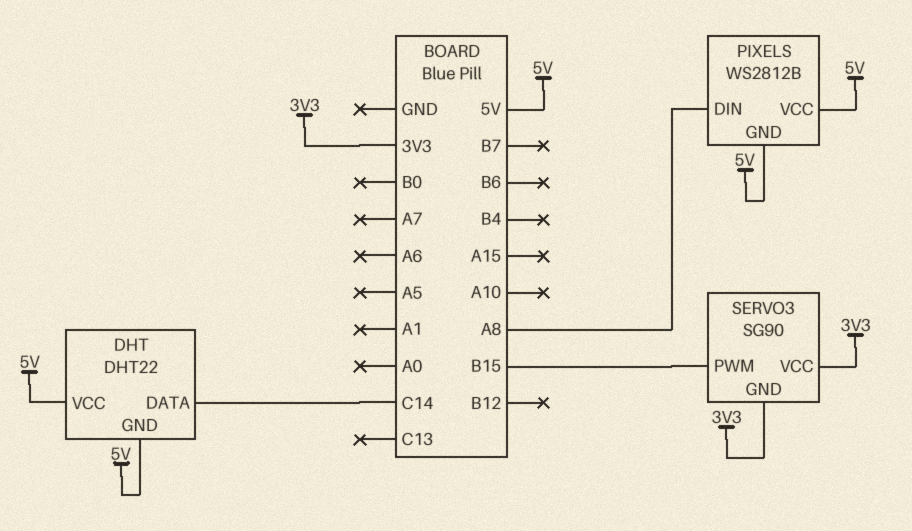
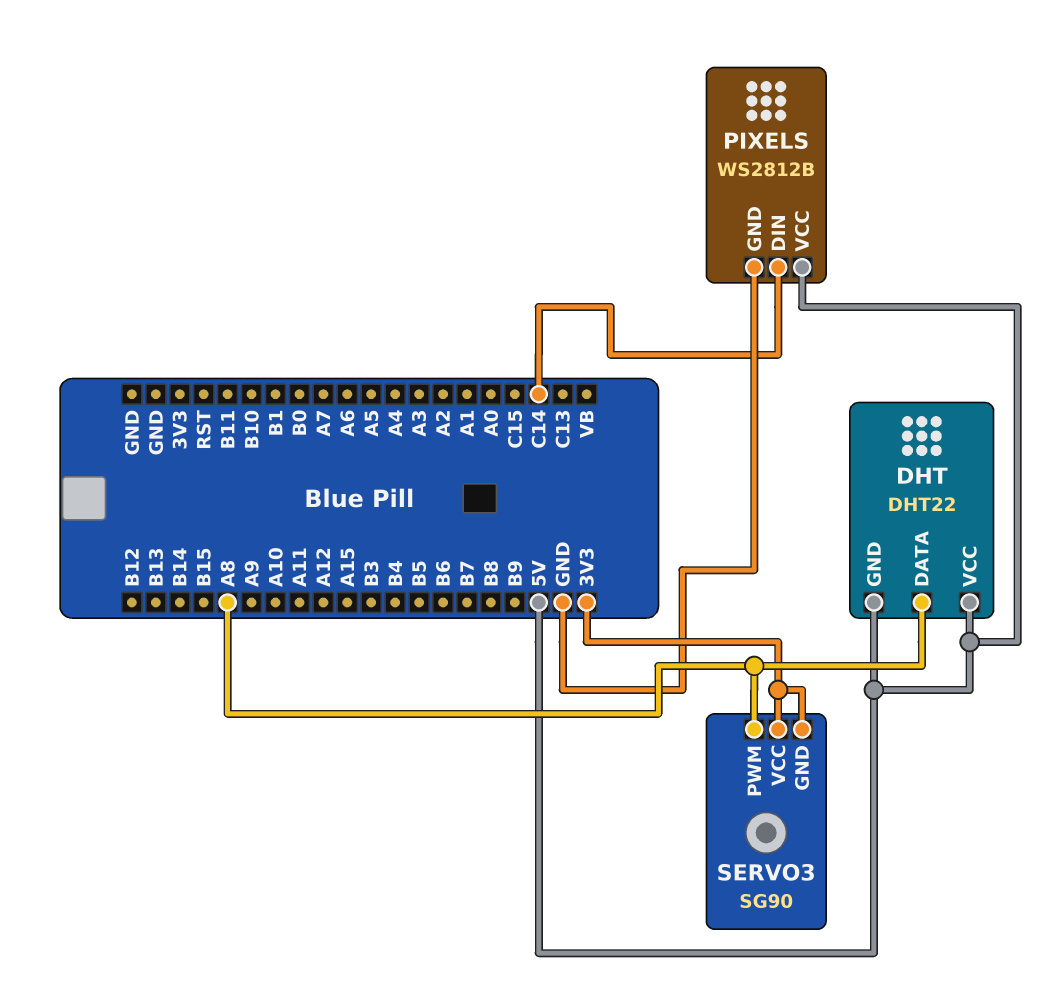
DHT pin DATA: C14 -> A8
PIXELS pin DIN: A8 -> C14
PIXELS pin GND: 5V -> GND
SERVO3 pin PWM: B15 -> A8

